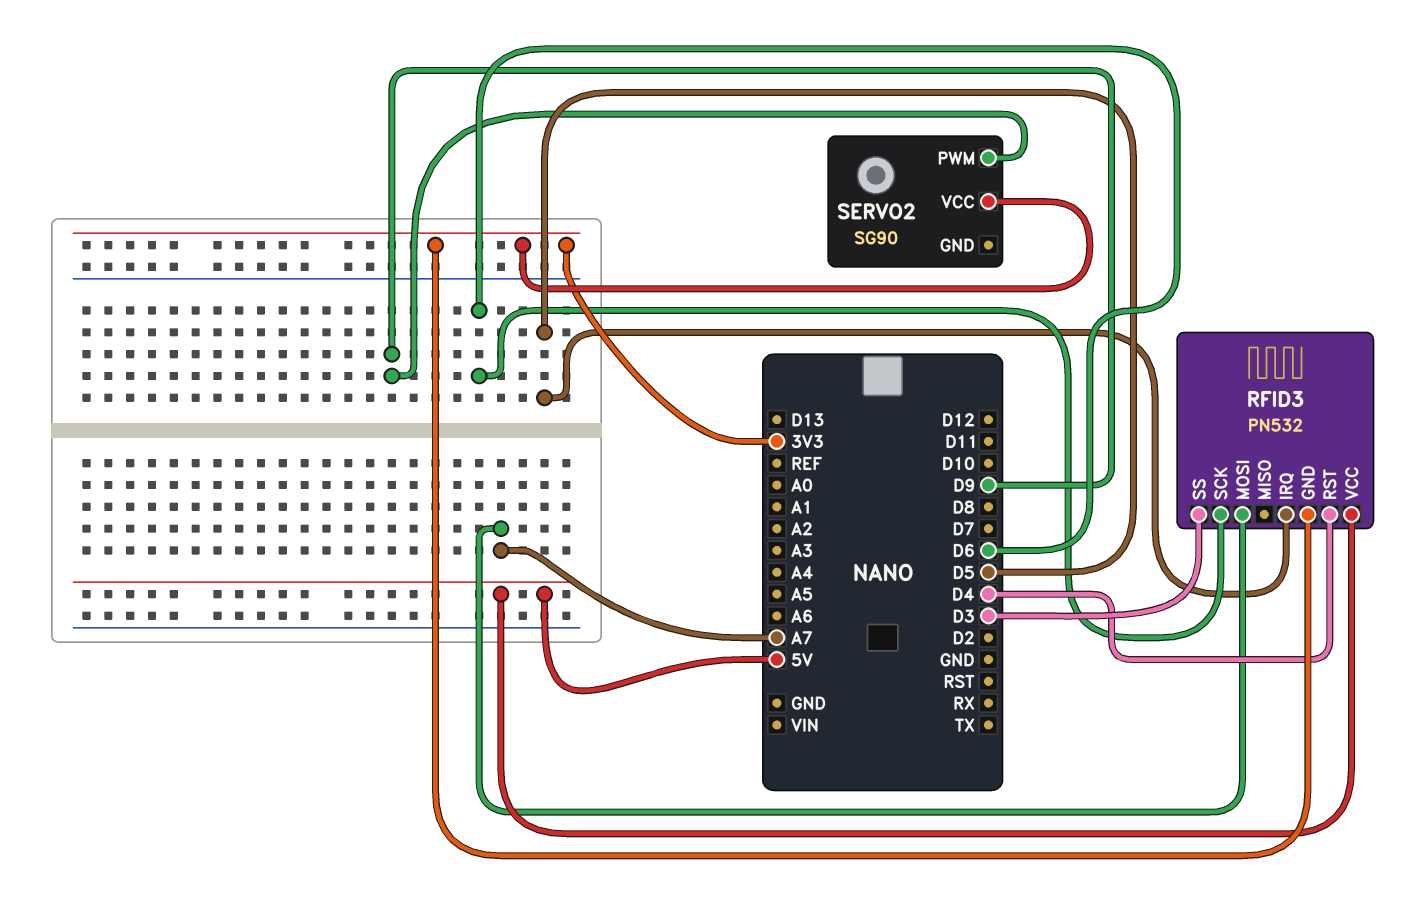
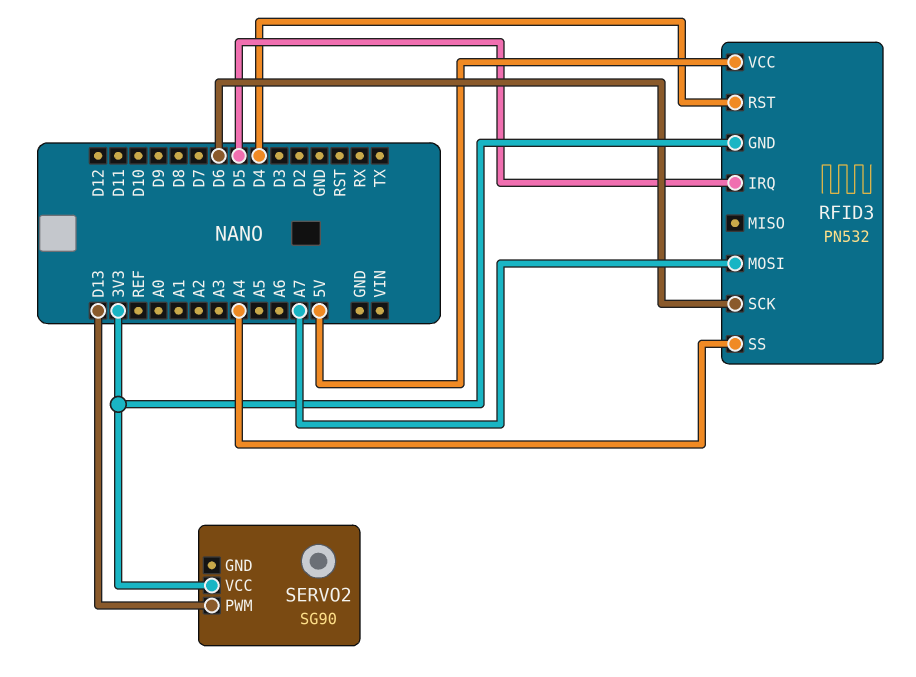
RFID3 pin SS: D3 -> A4
SERVO2 pin PWM: D9 -> D13

